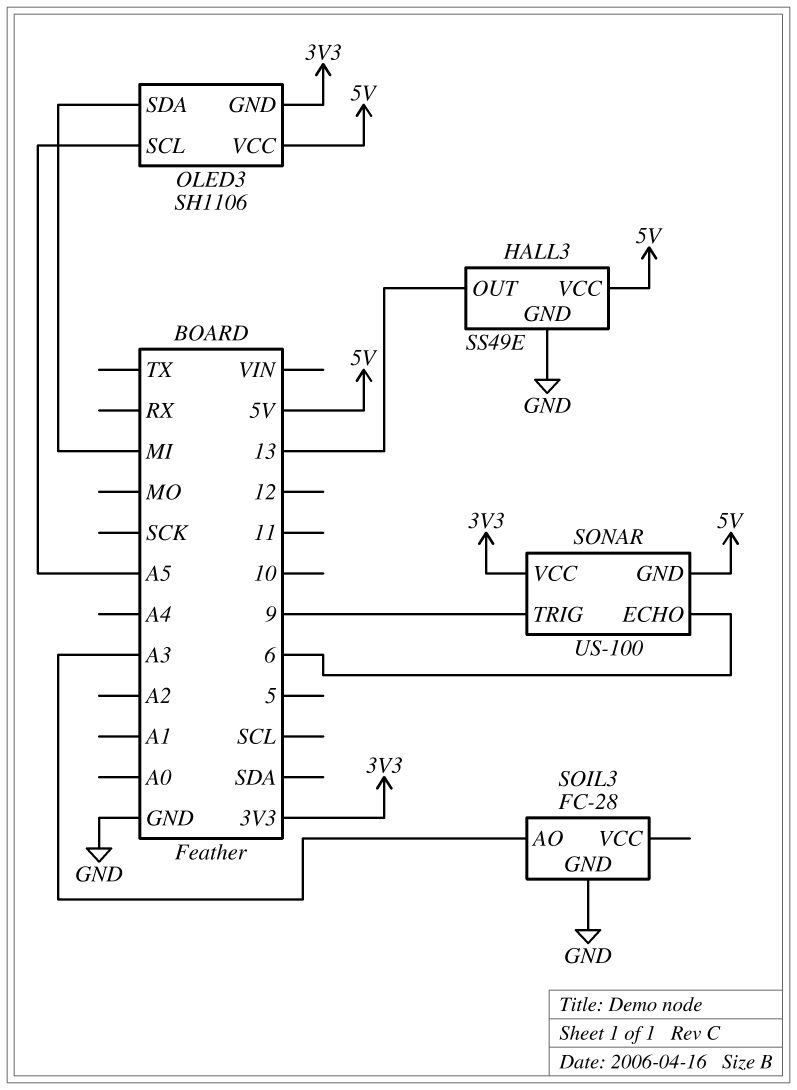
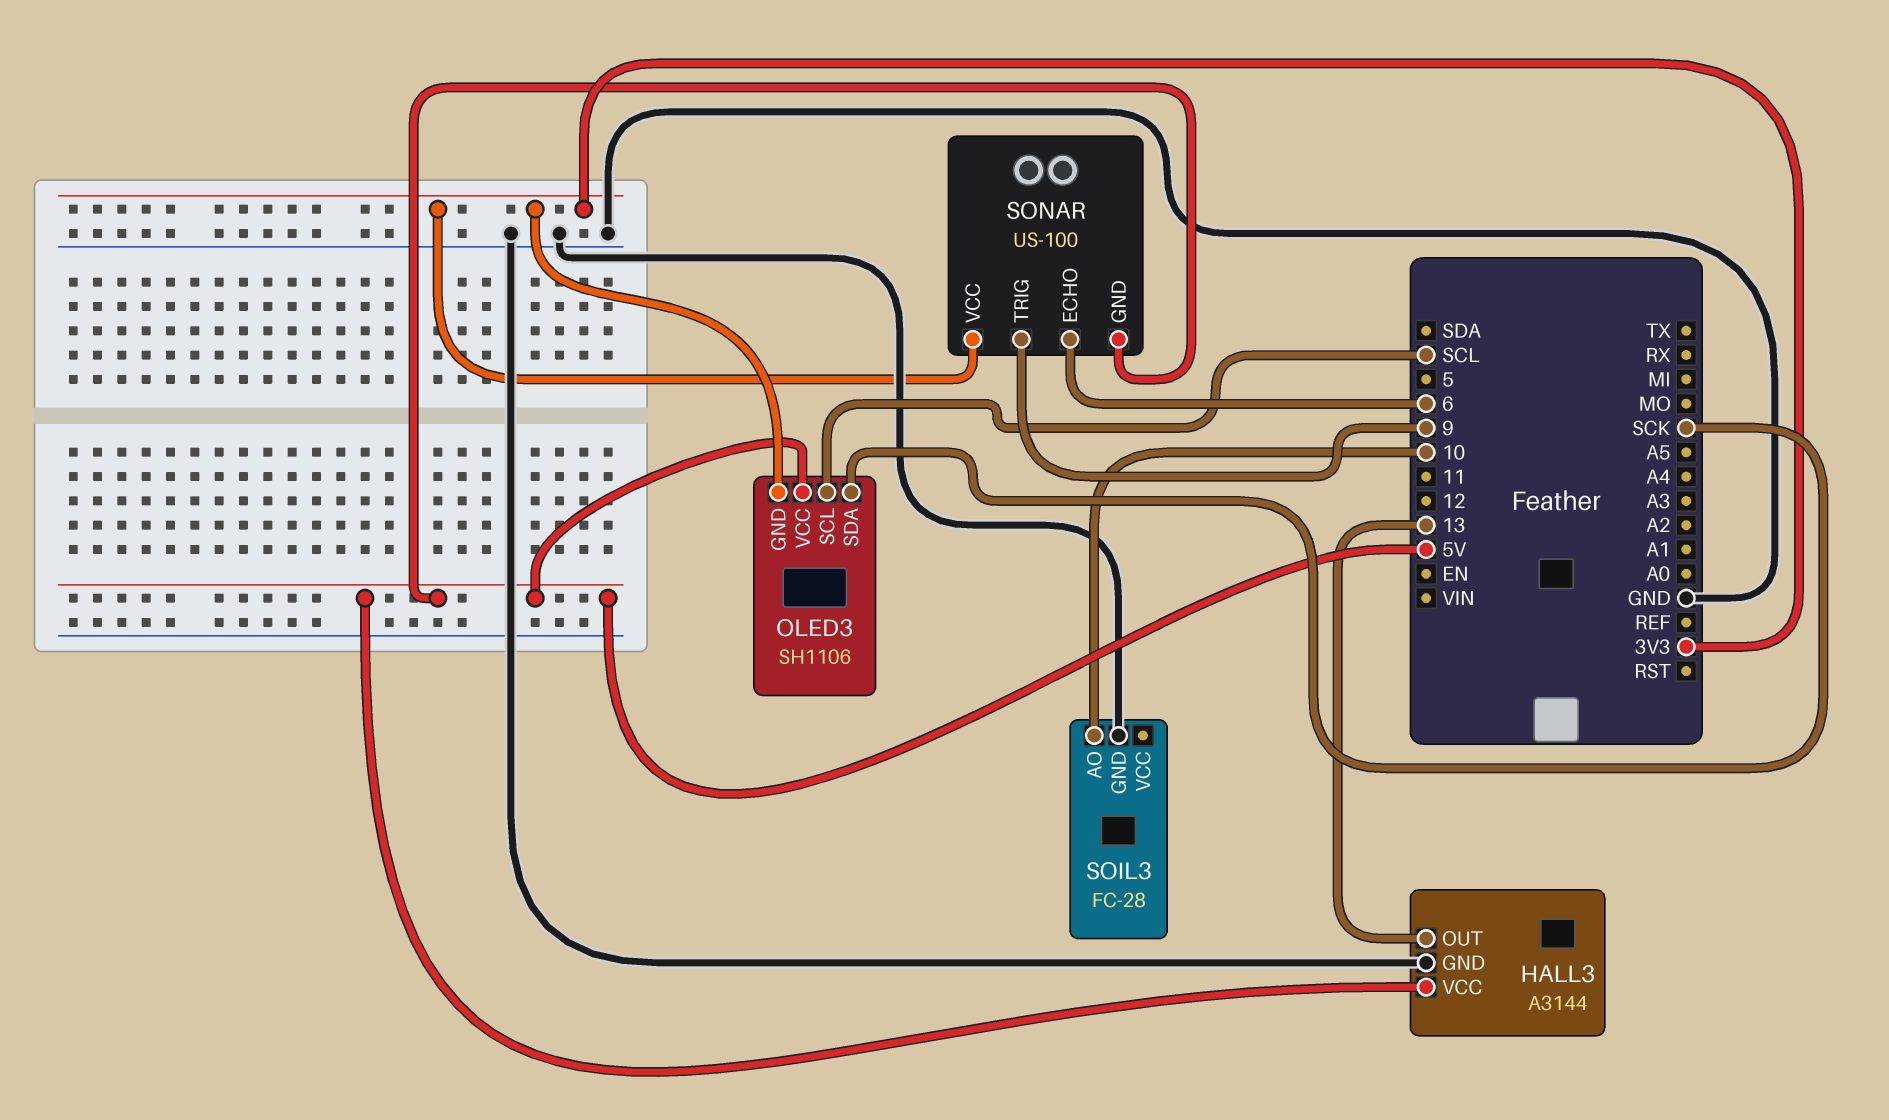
HALL3: SS49E -> A3144
OLED3 pin SCL: A5 -> SCL
OLED3 pin SDA: MI -> SCK
SOIL3 pin AO: A3 -> 10

